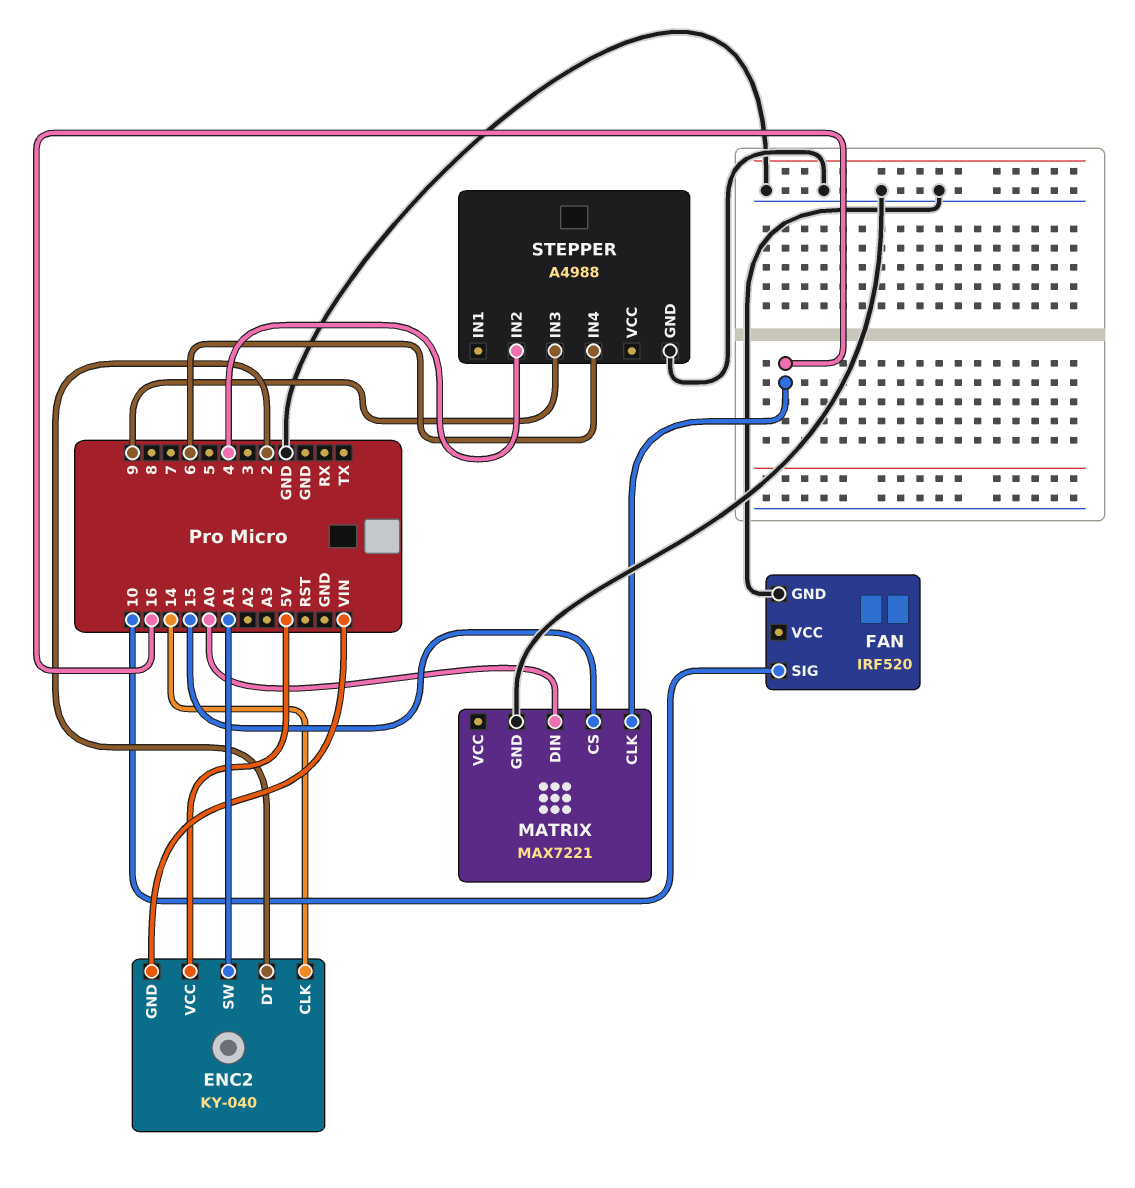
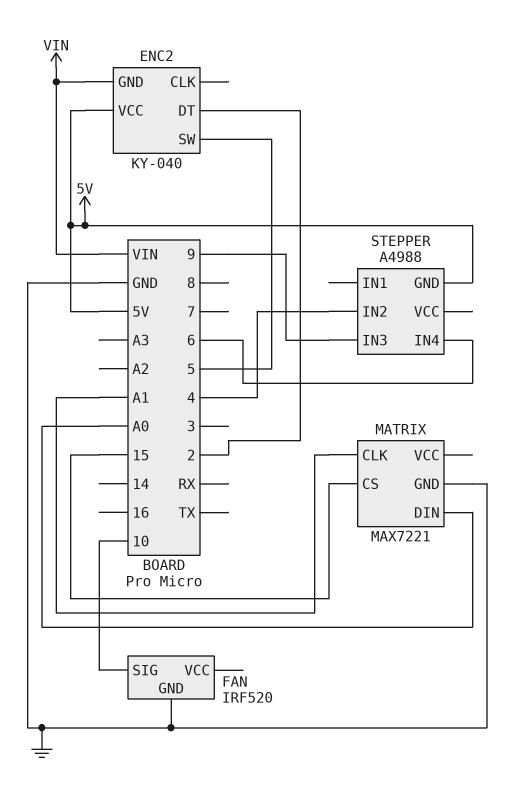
ENC2 pin CLK: 14 -> none
ENC2 pin SW: A1 -> 5
MATRIX pin CLK: 16 -> A1
STEPPER pin GND: GND -> 5V

